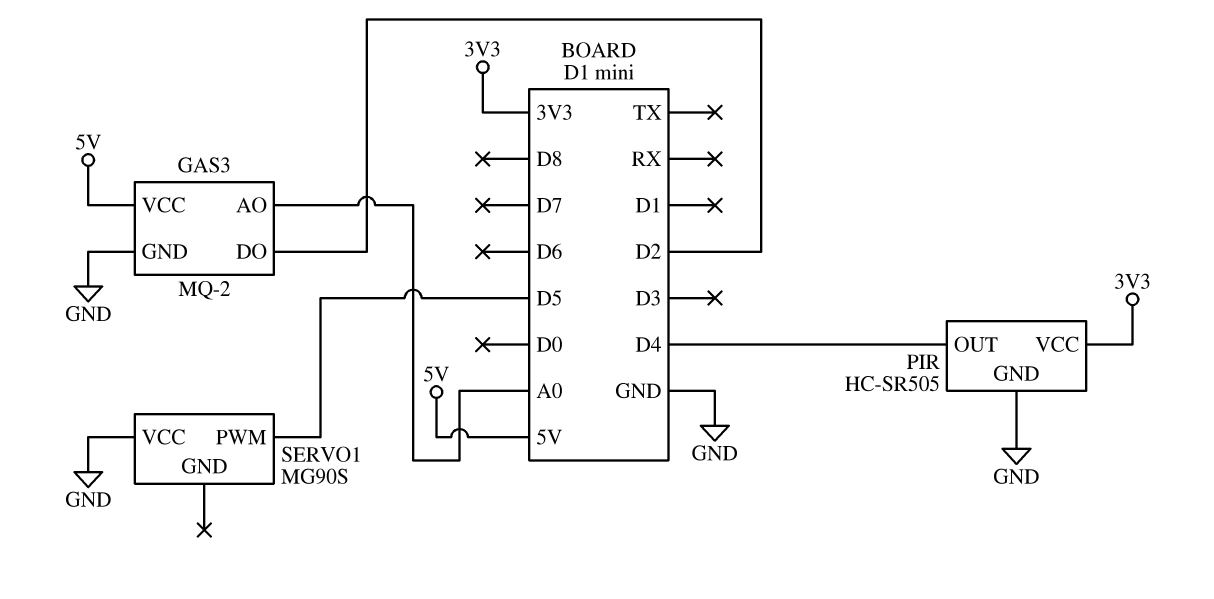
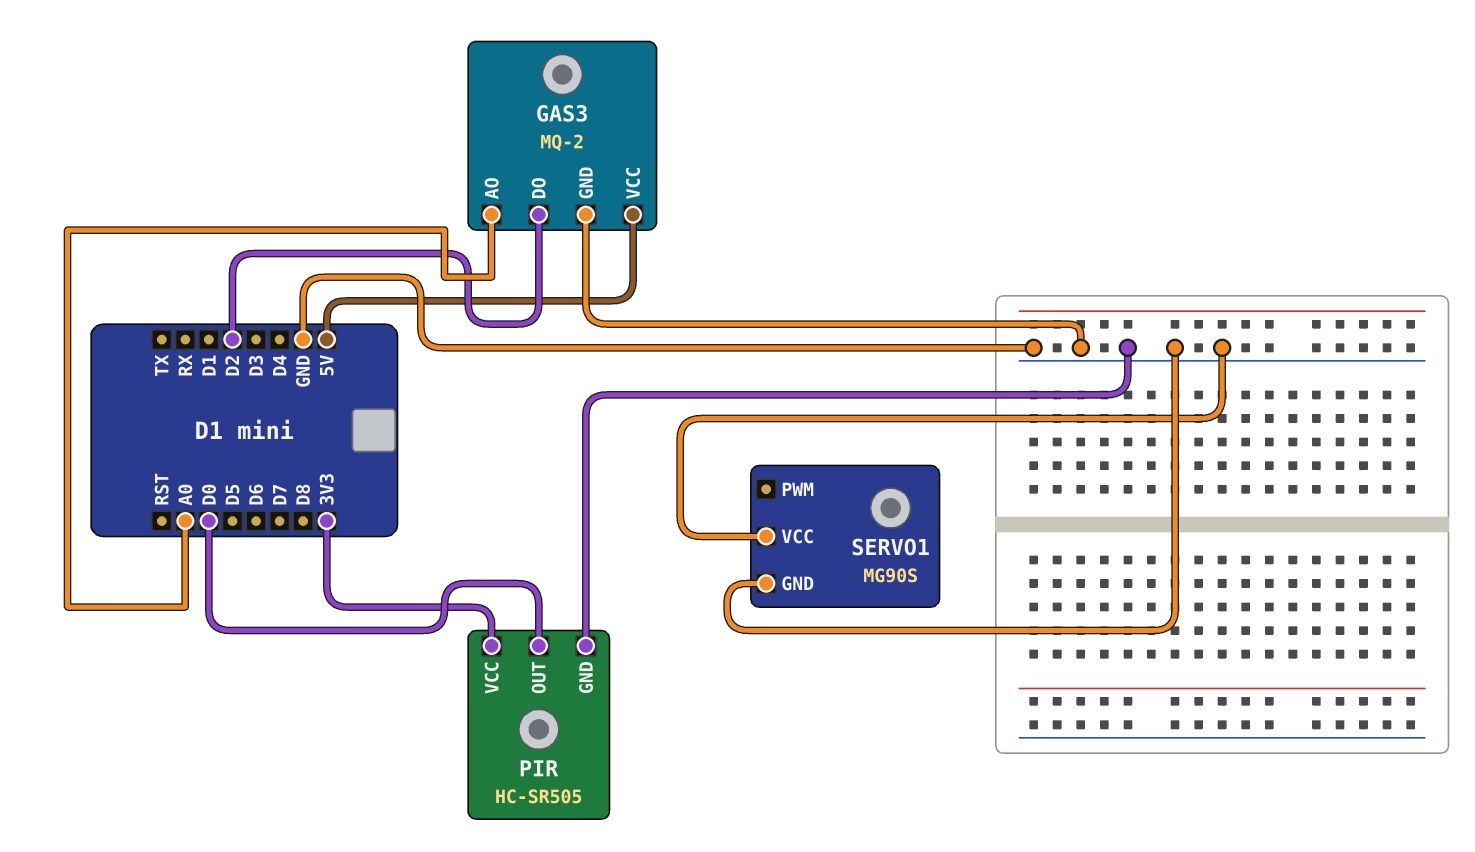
PIR pin OUT: D4 -> D0
SERVO1 pin GND: none -> GND
SERVO1 pin PWM: D5 -> none

